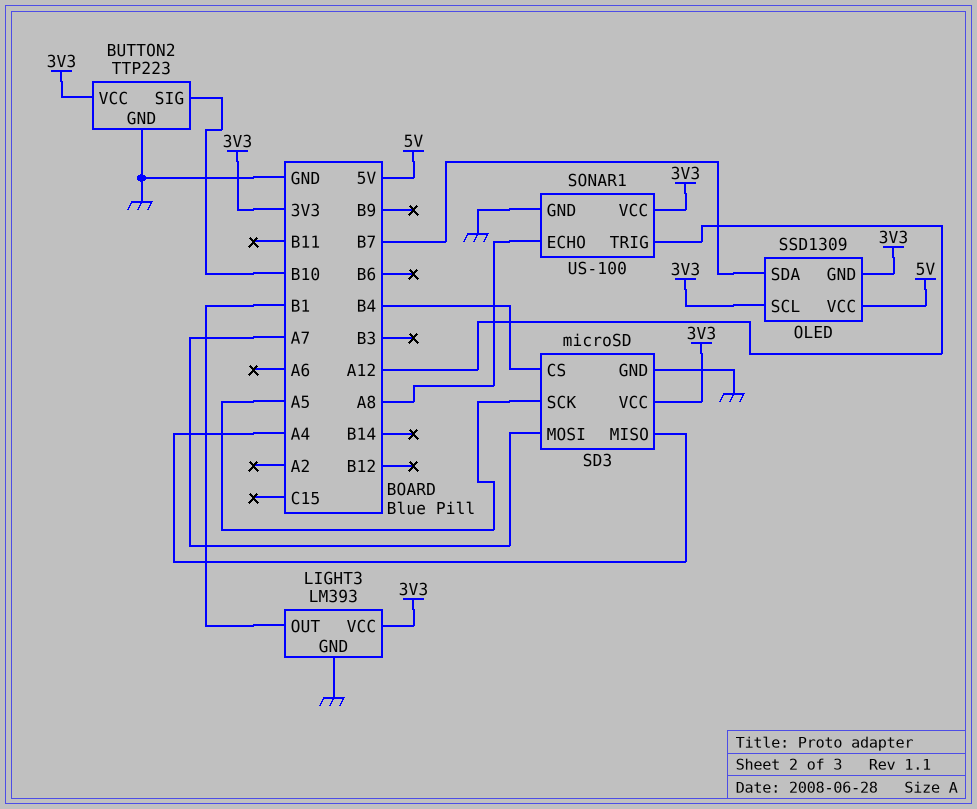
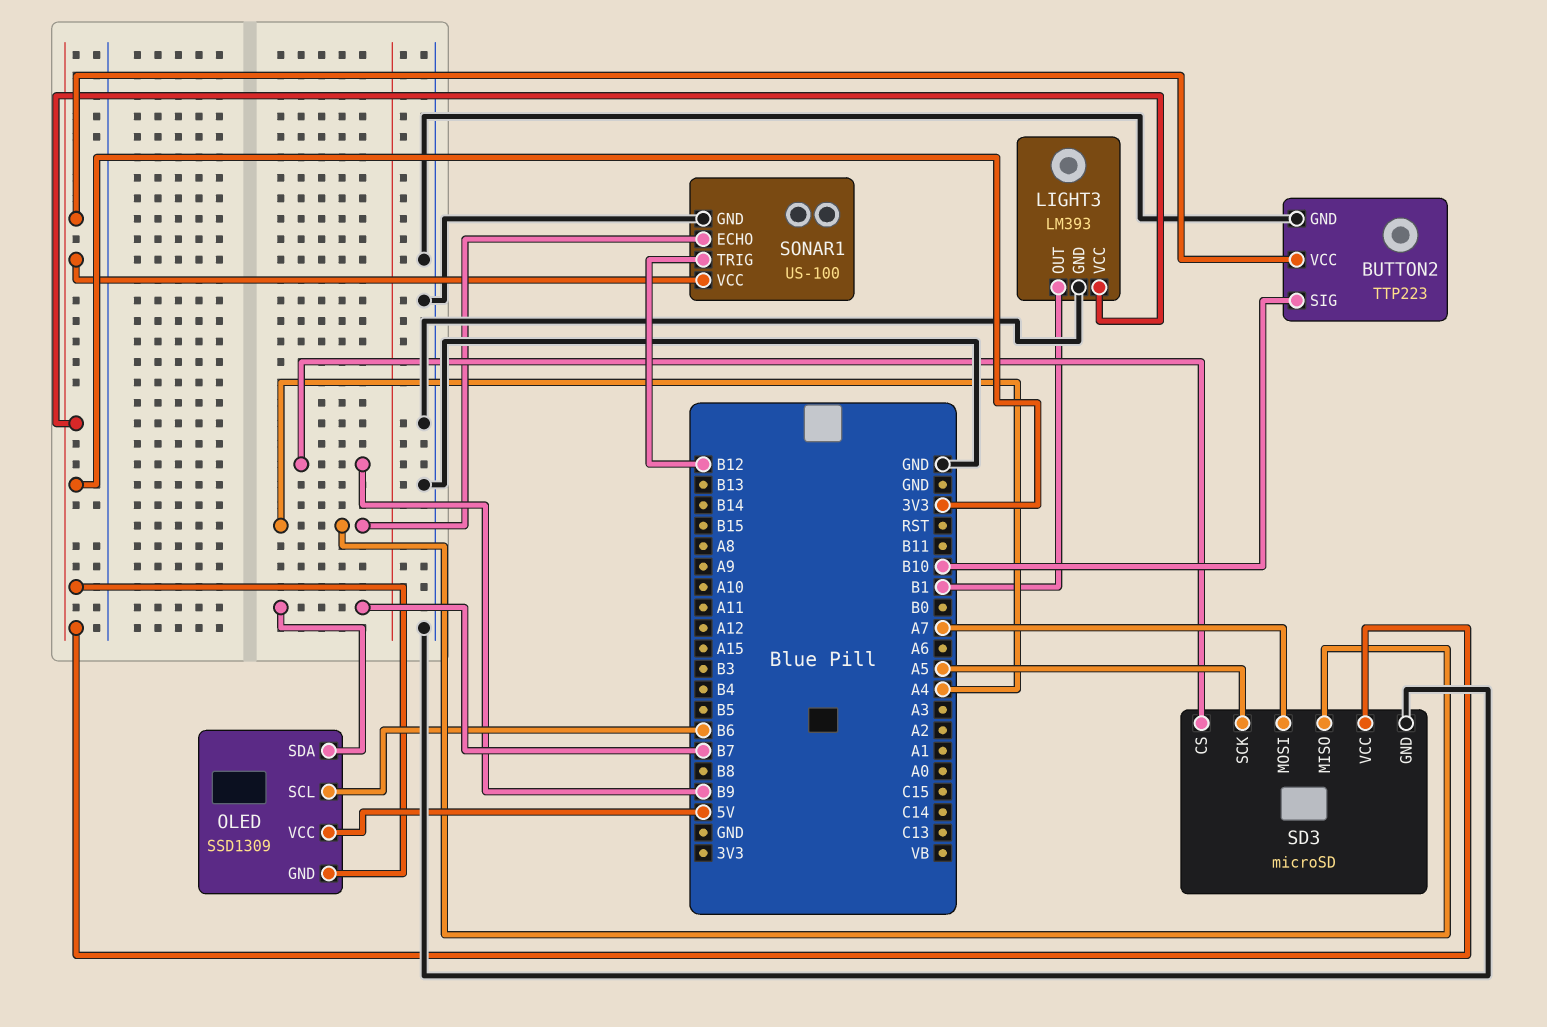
OLED pin SCL: 3V3 -> B6
SD3 pin CS: B4 -> B9
SONAR1 pin ECHO: A8 -> A4
SONAR1 pin TRIG: A12 -> B12

